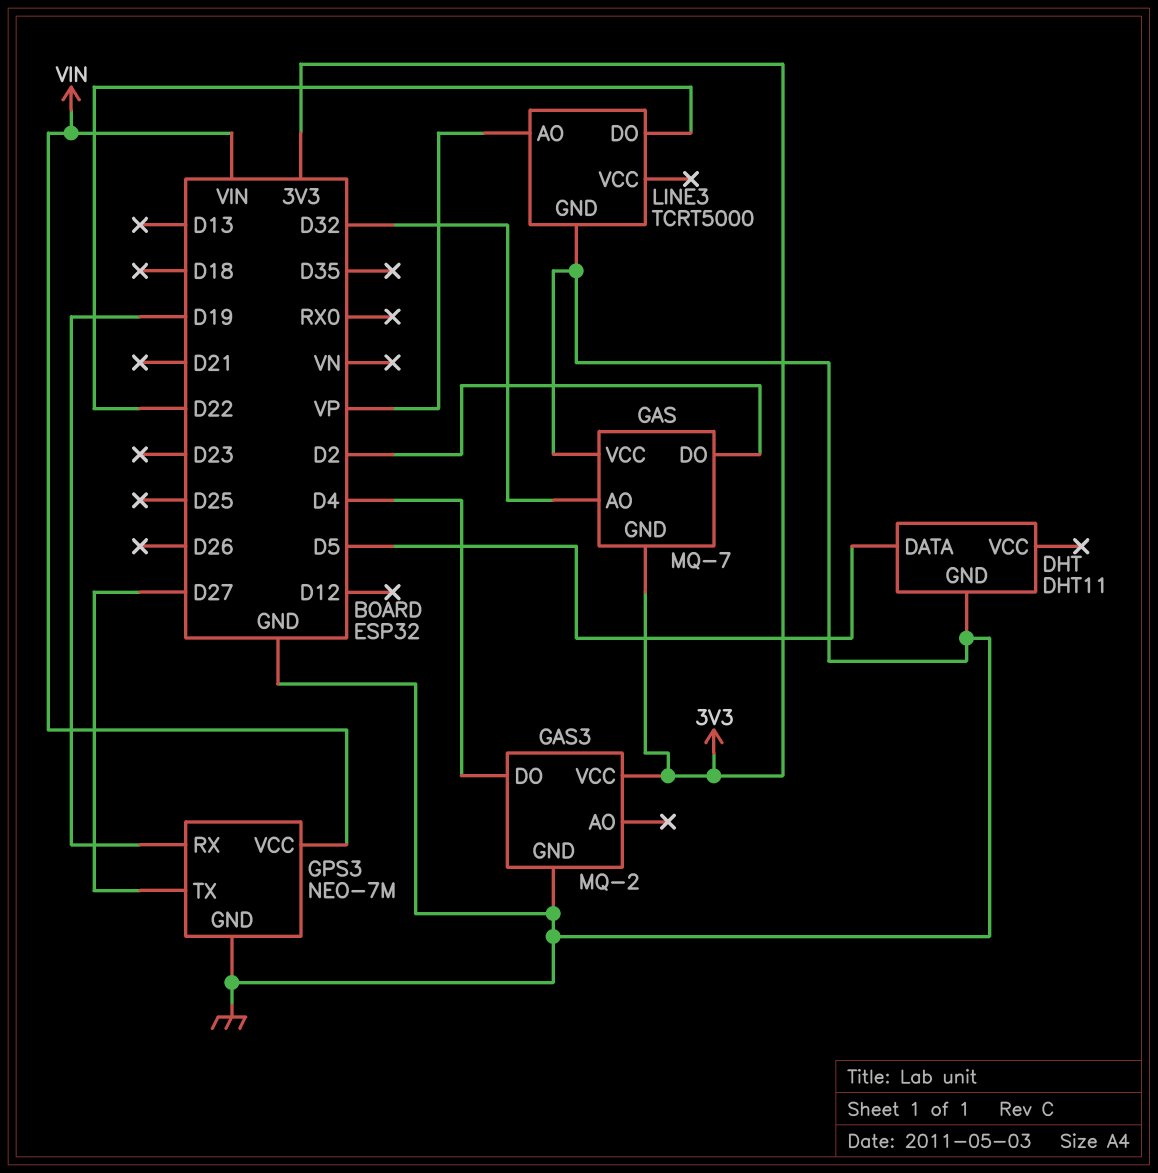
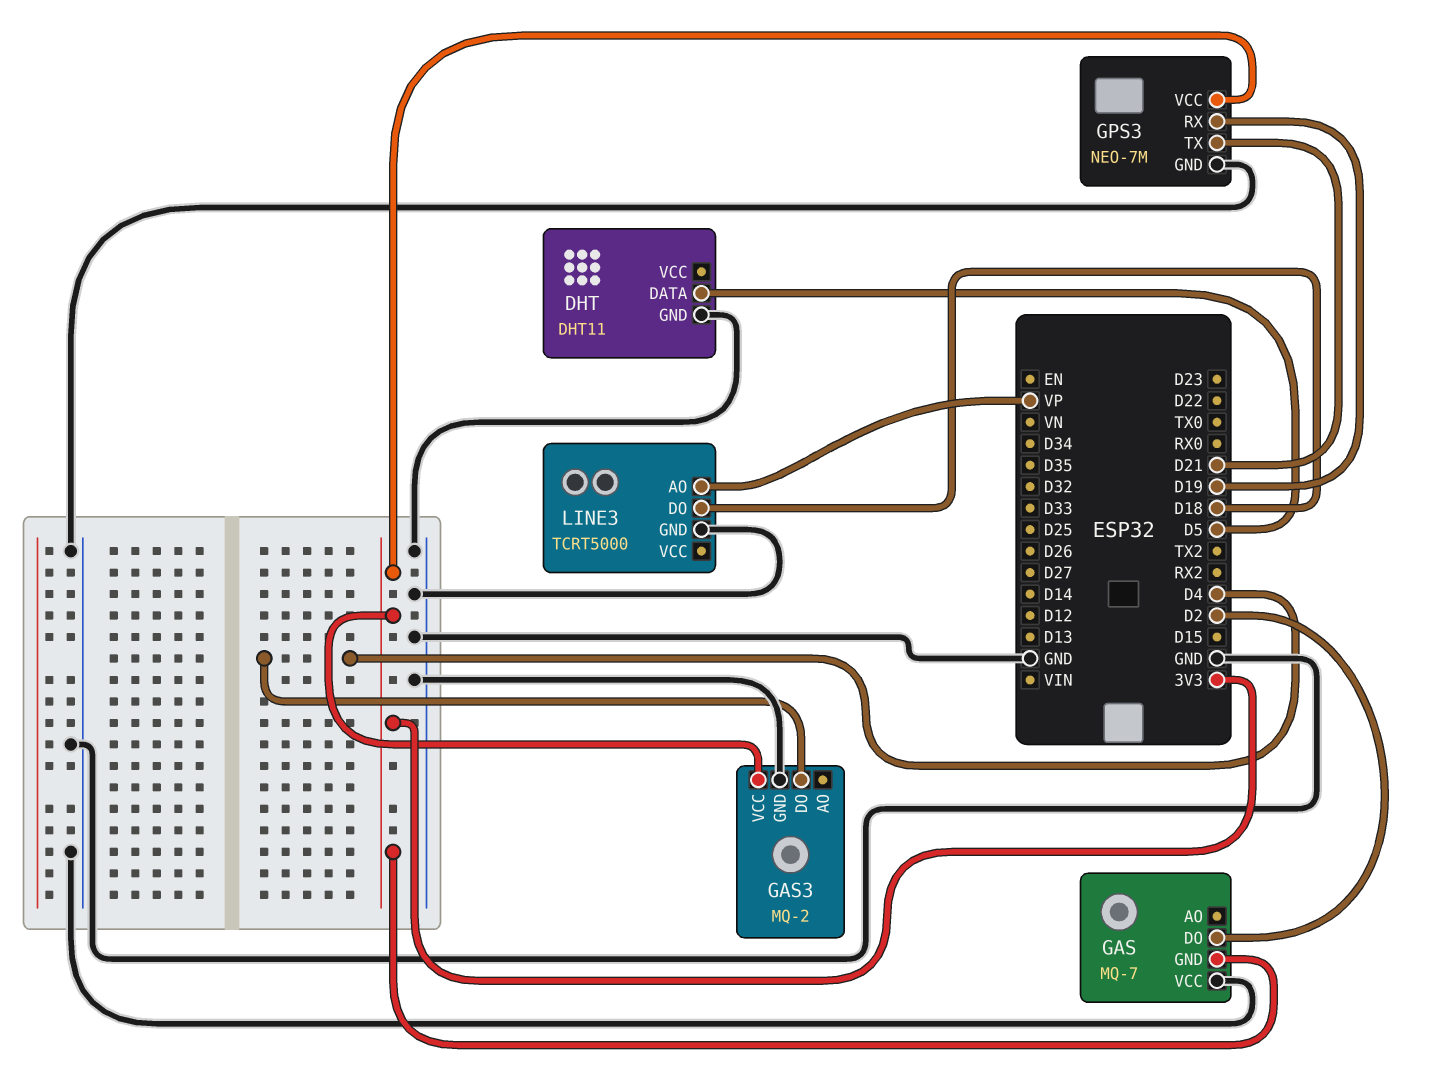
GAS pin AO: D32 -> none
GPS3 pin TX: D27 -> D21
GPS3 pin VCC: VIN -> 3V3
LINE3 pin DO: D22 -> D18

